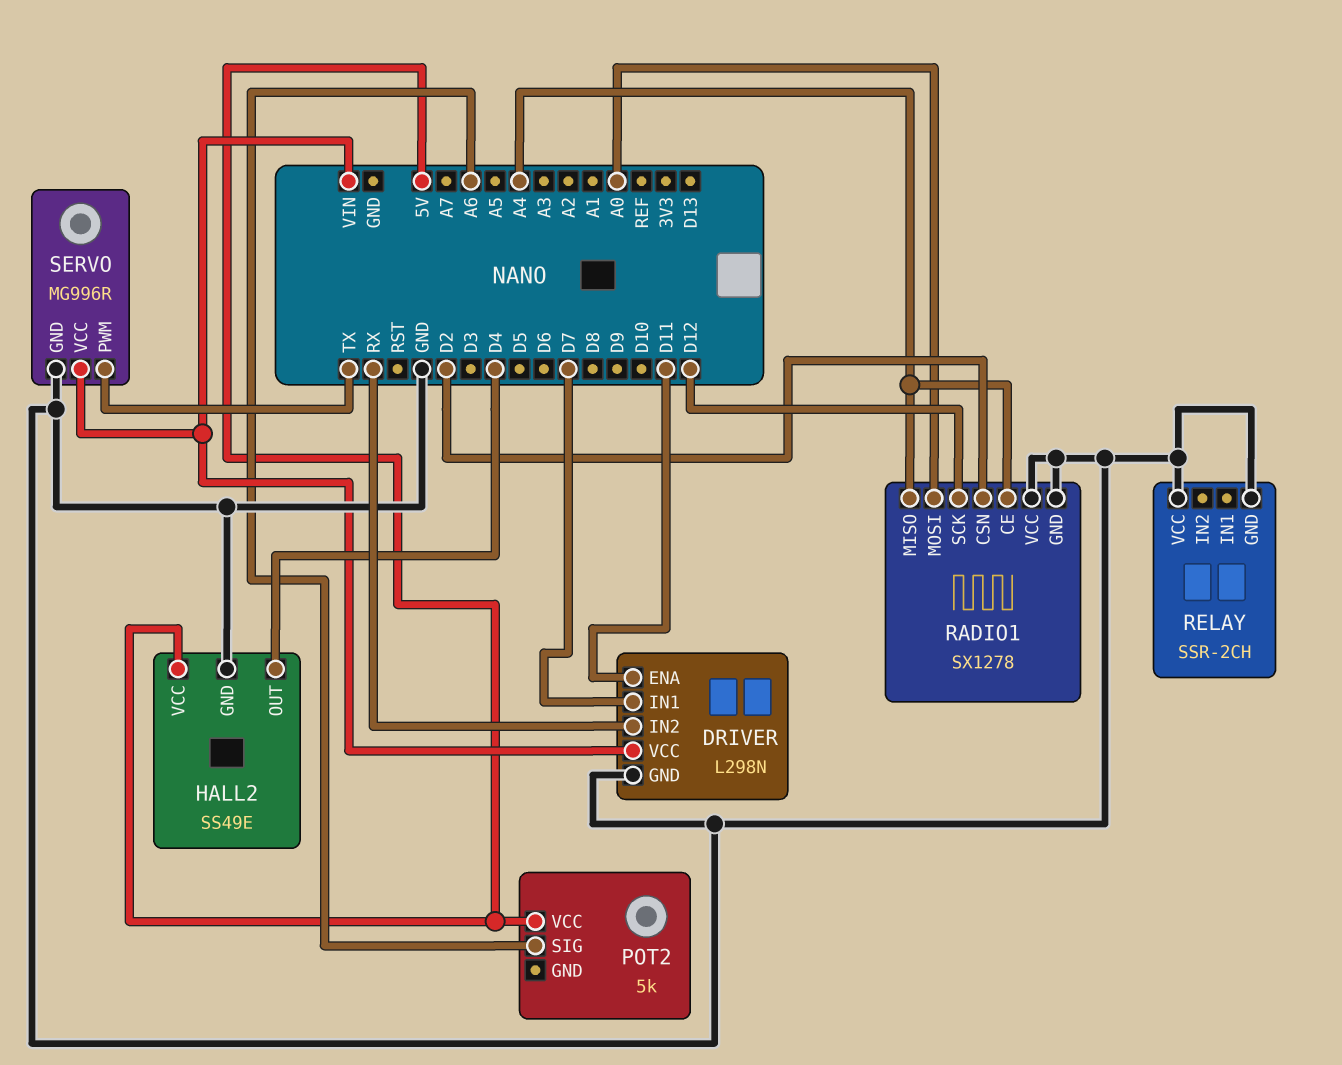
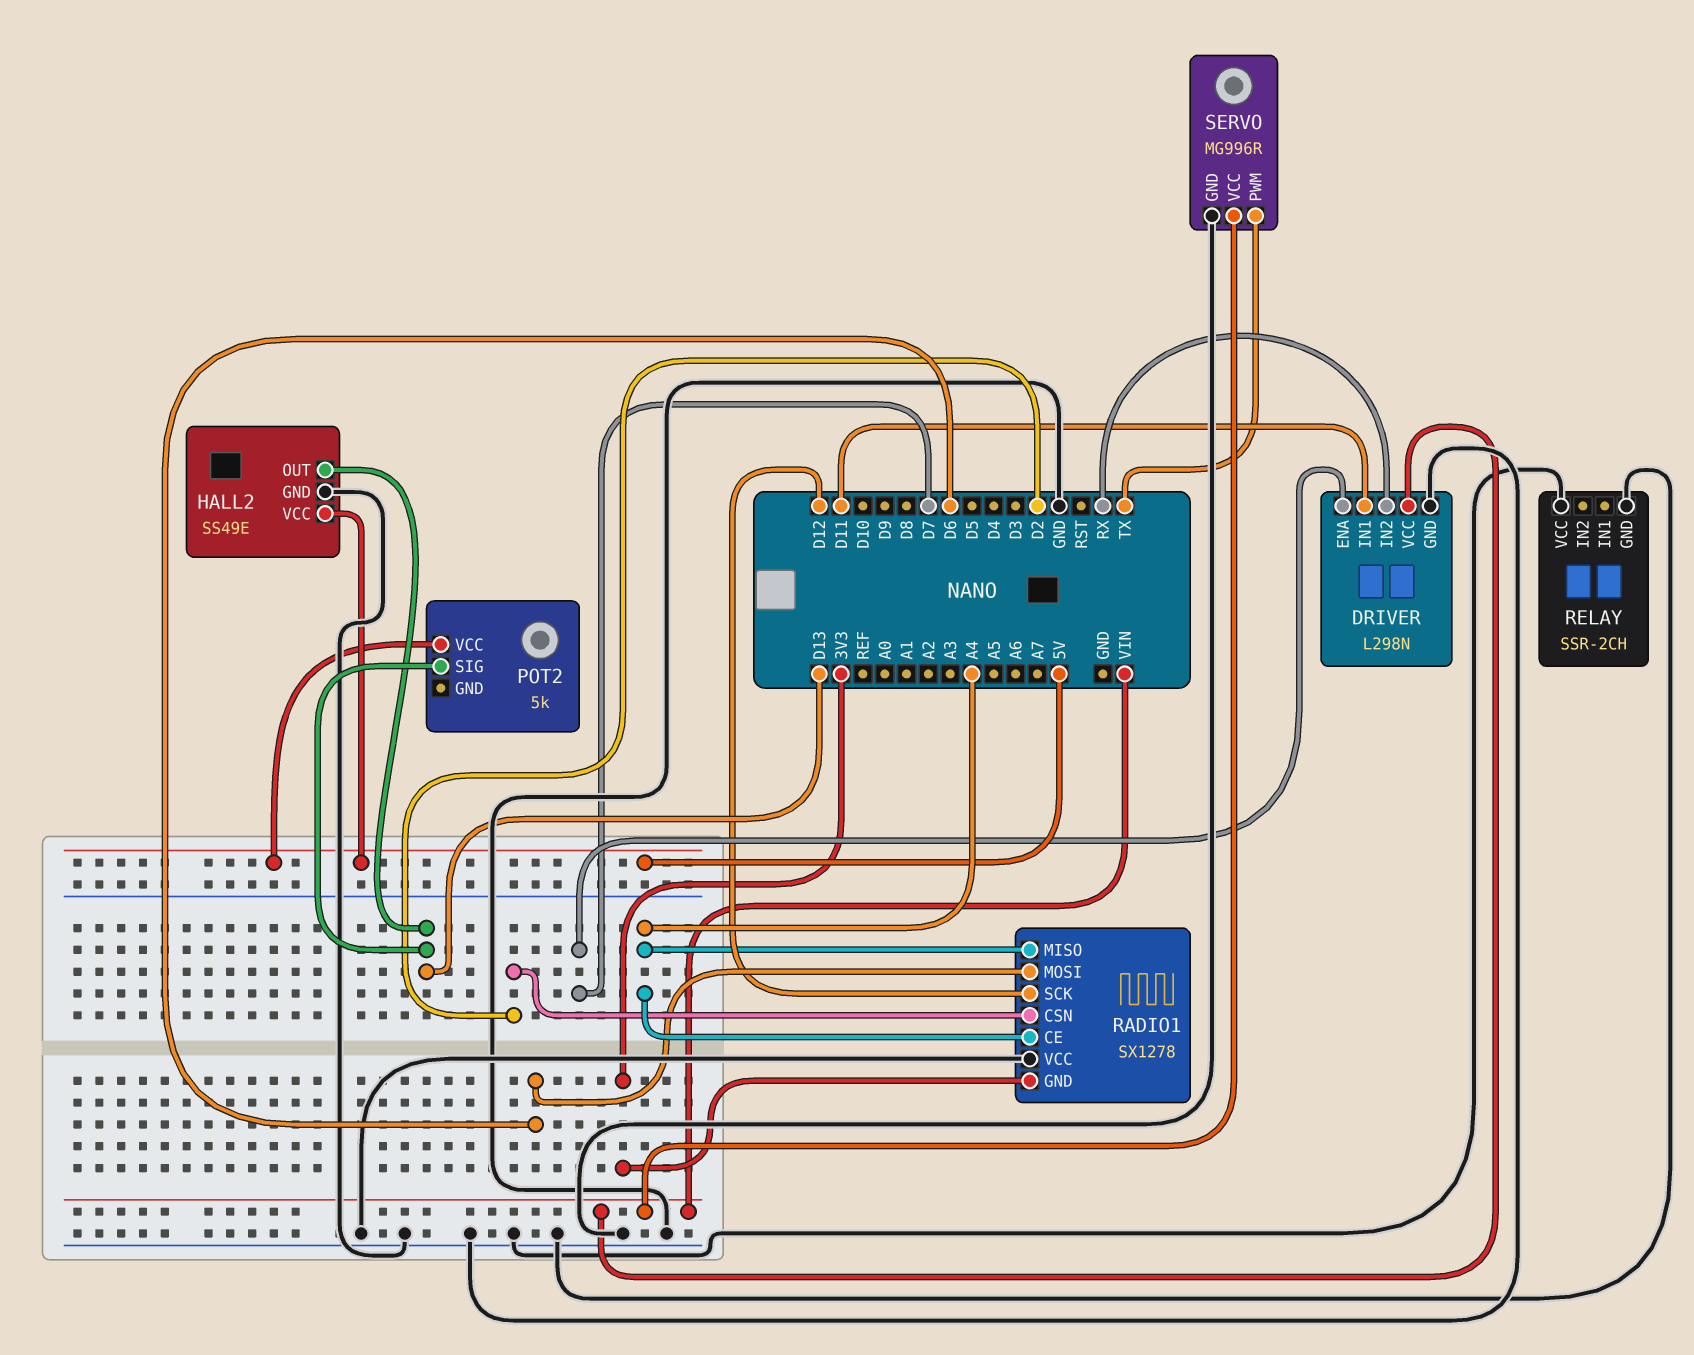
DRIVER pin ENA: D11 -> D7
DRIVER pin IN1: D7 -> D11
HALL2 pin OUT: D4 -> D13
POT2 pin SIG: A6 -> D13
RADIO1 pin GND: GND -> 3V3
RADIO1 pin MOSI: A0 -> D6

